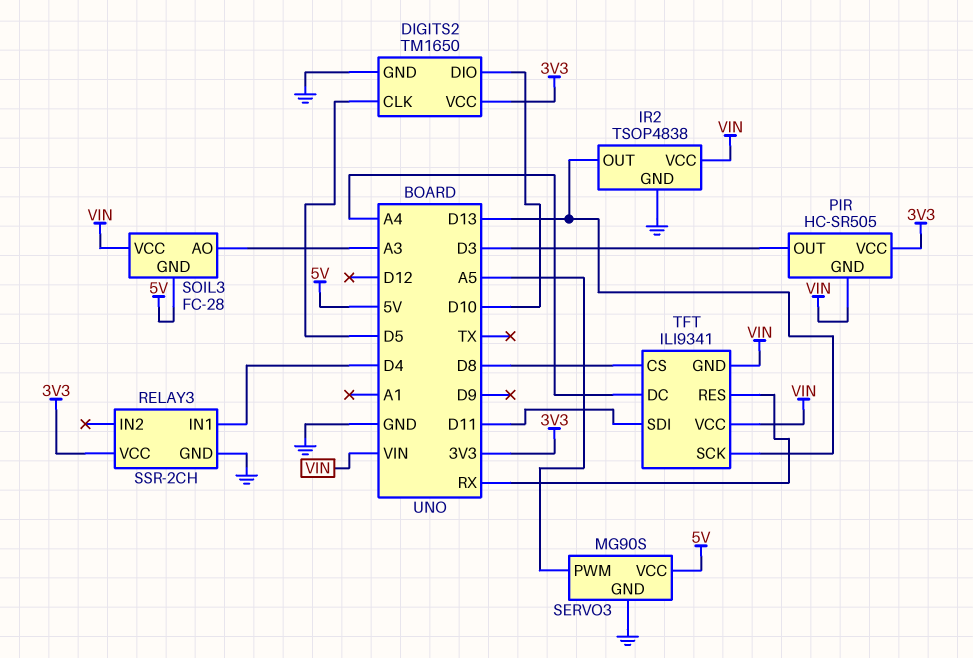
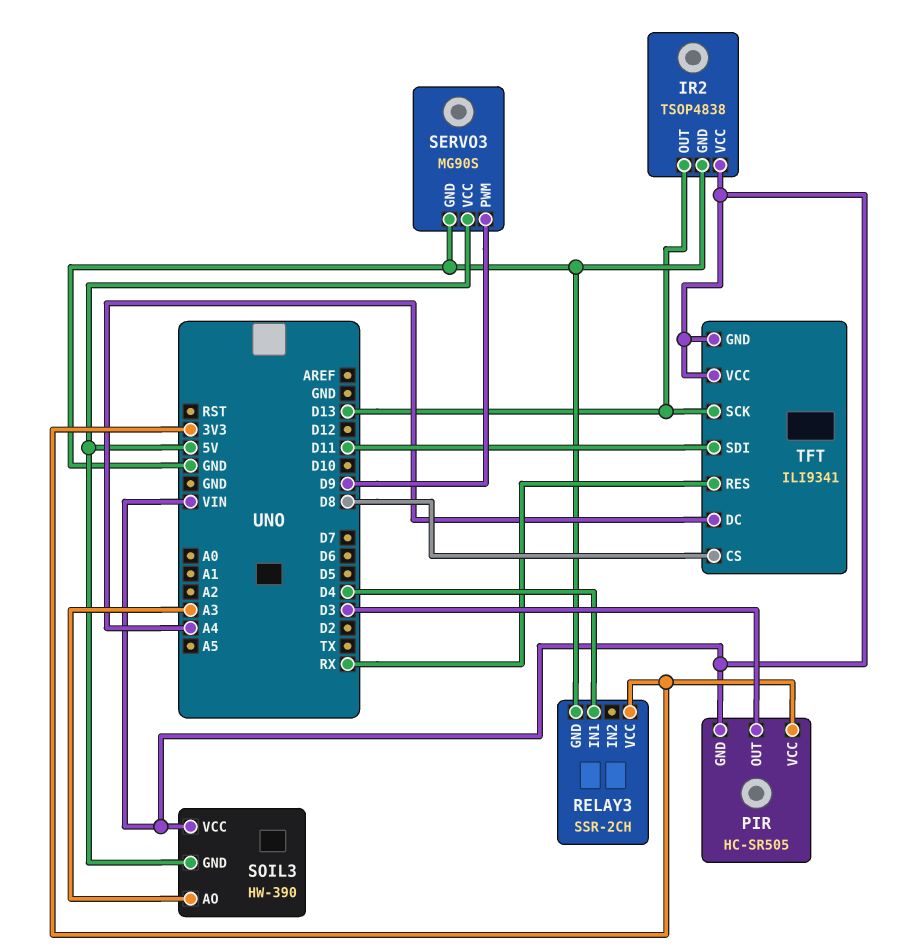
DIGITS2: TM1650 -> none
DIGITS2 pin CLK: D5 -> none
DIGITS2 pin DIO: D10 -> none
DIGITS2 pin GND: GND -> none
DIGITS2 pin VCC: 3V3 -> none
SERVO3 pin PWM: A5 -> D9
SOIL3: FC-28 -> HW-390

